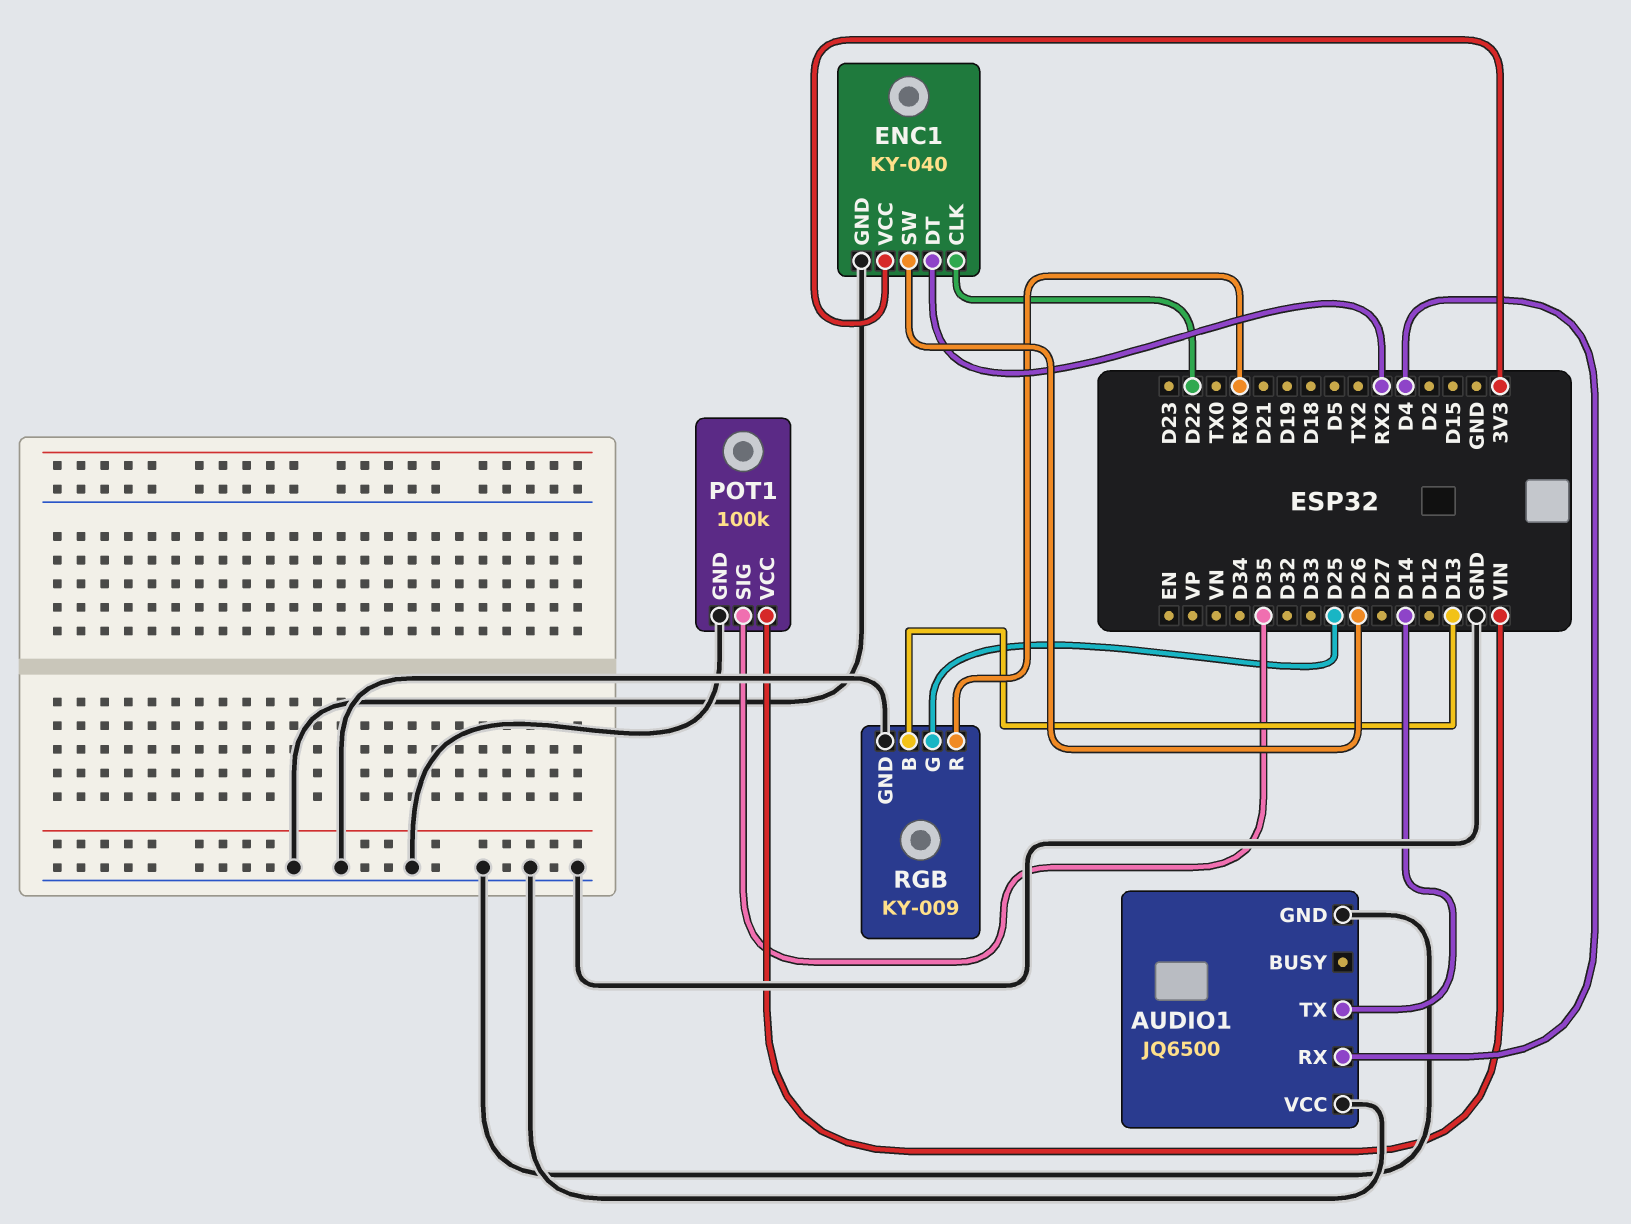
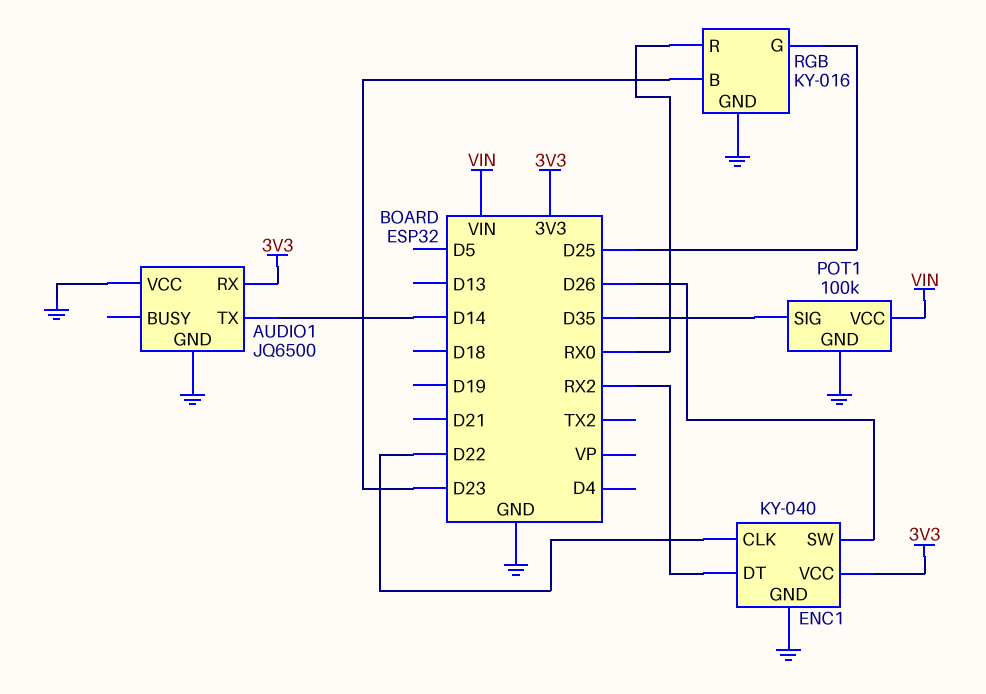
AUDIO1 pin RX: D4 -> 3V3
RGB: KY-009 -> KY-016
RGB pin B: D13 -> D23

